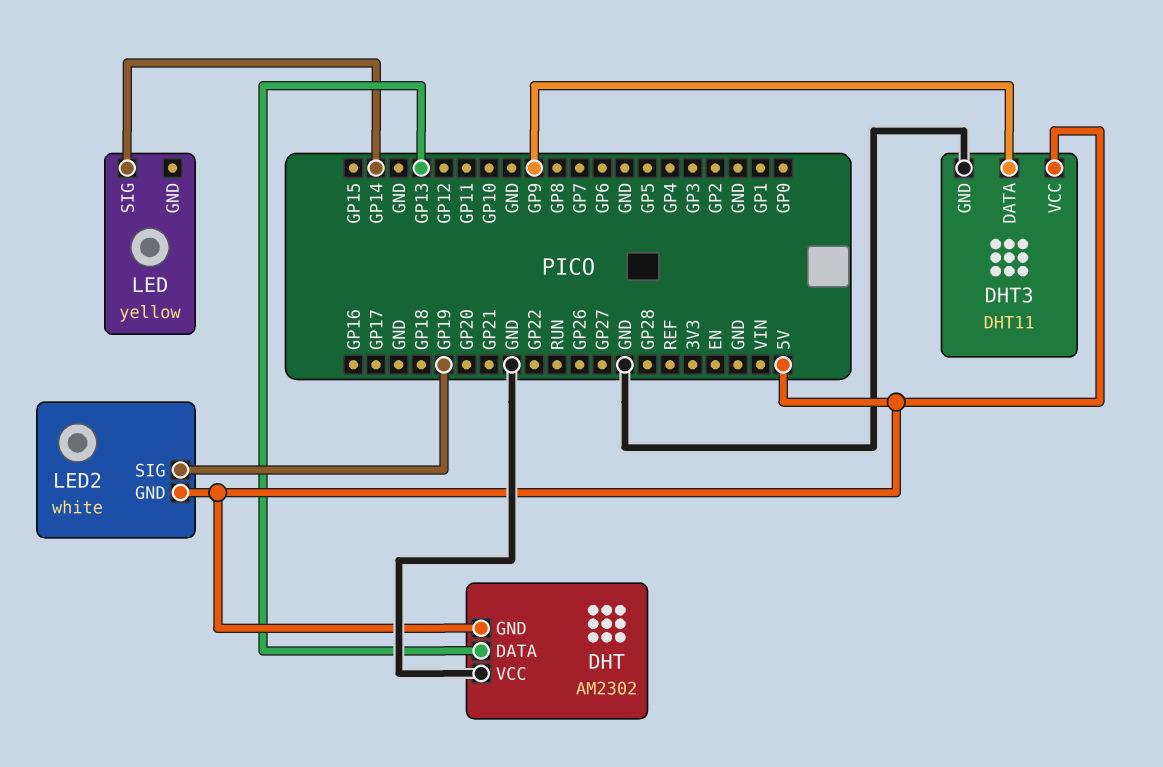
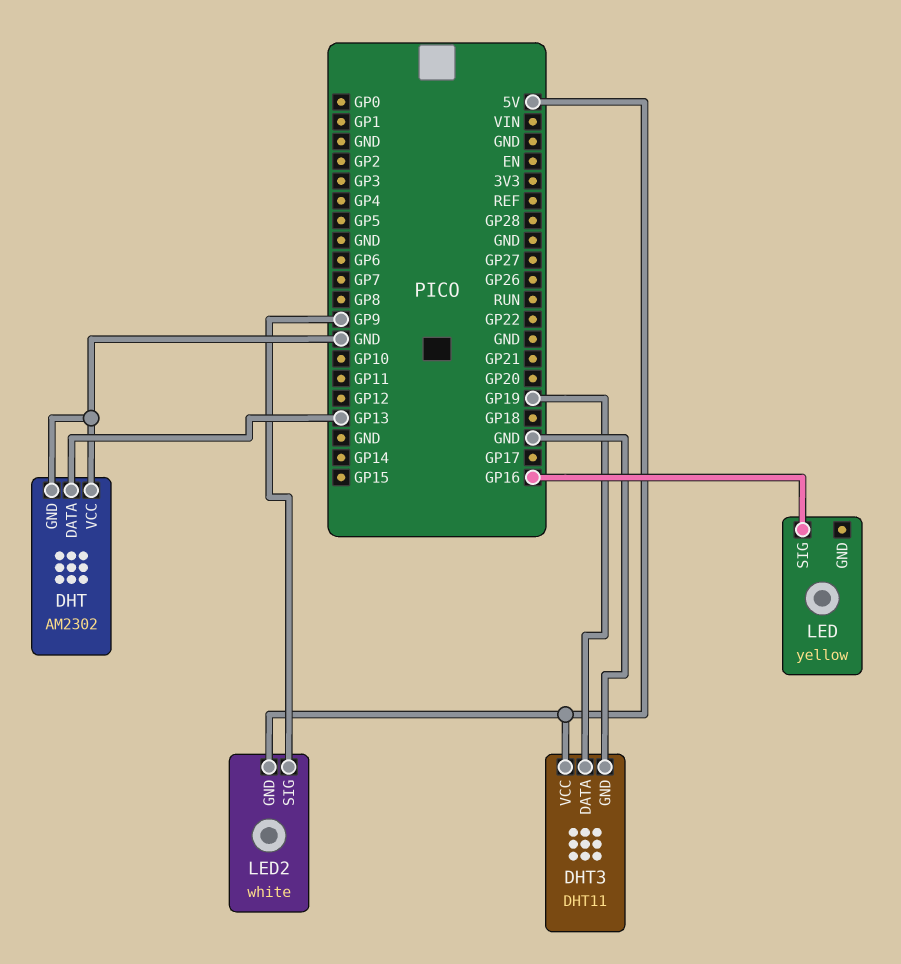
DHT pin GND: 5V -> GND
DHT3 pin DATA: GP9 -> GP19
LED pin SIG: GP14 -> GP16
LED2 pin SIG: GP19 -> GP9

